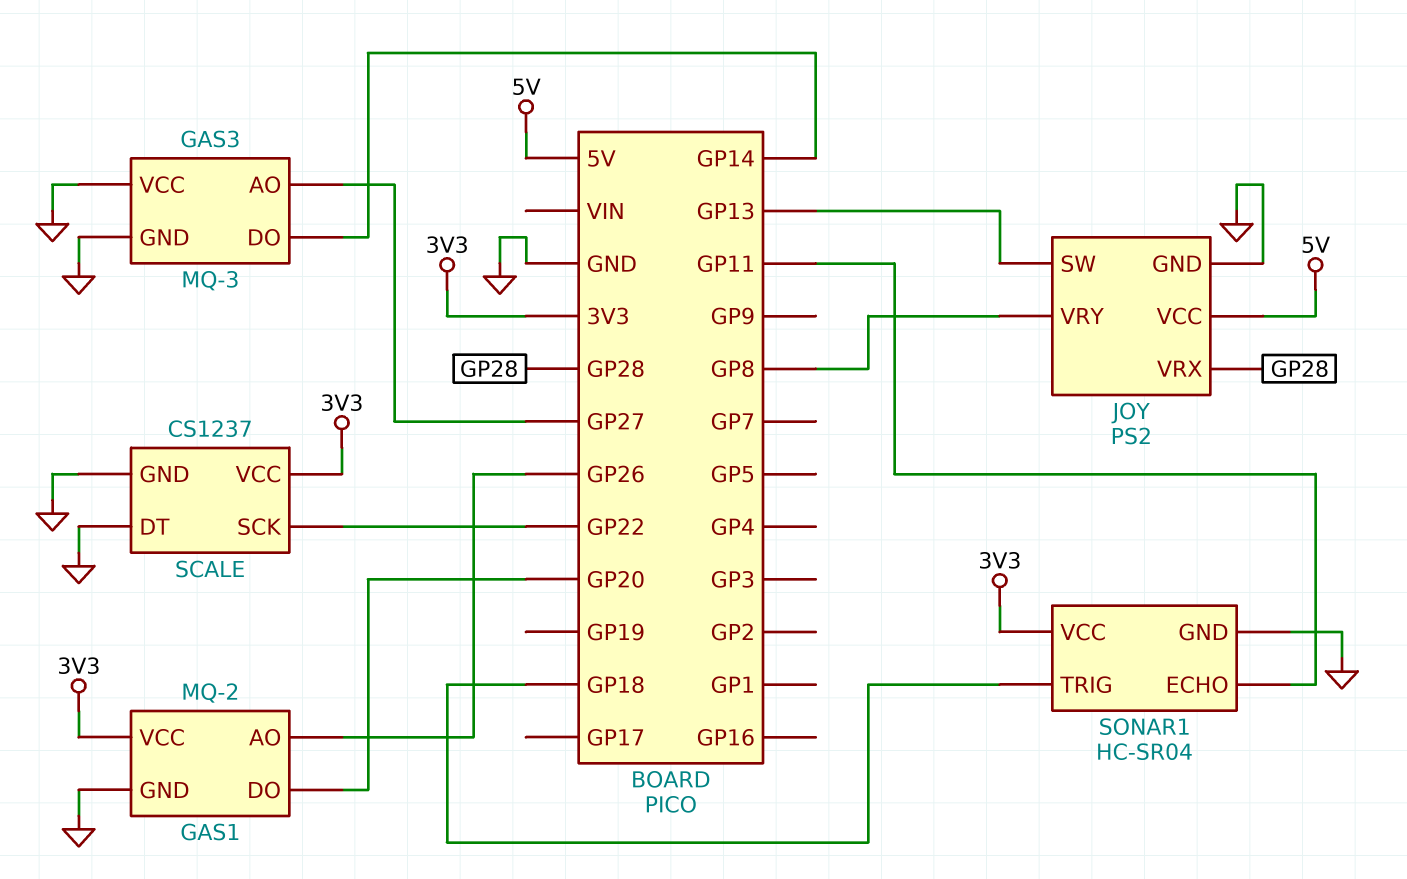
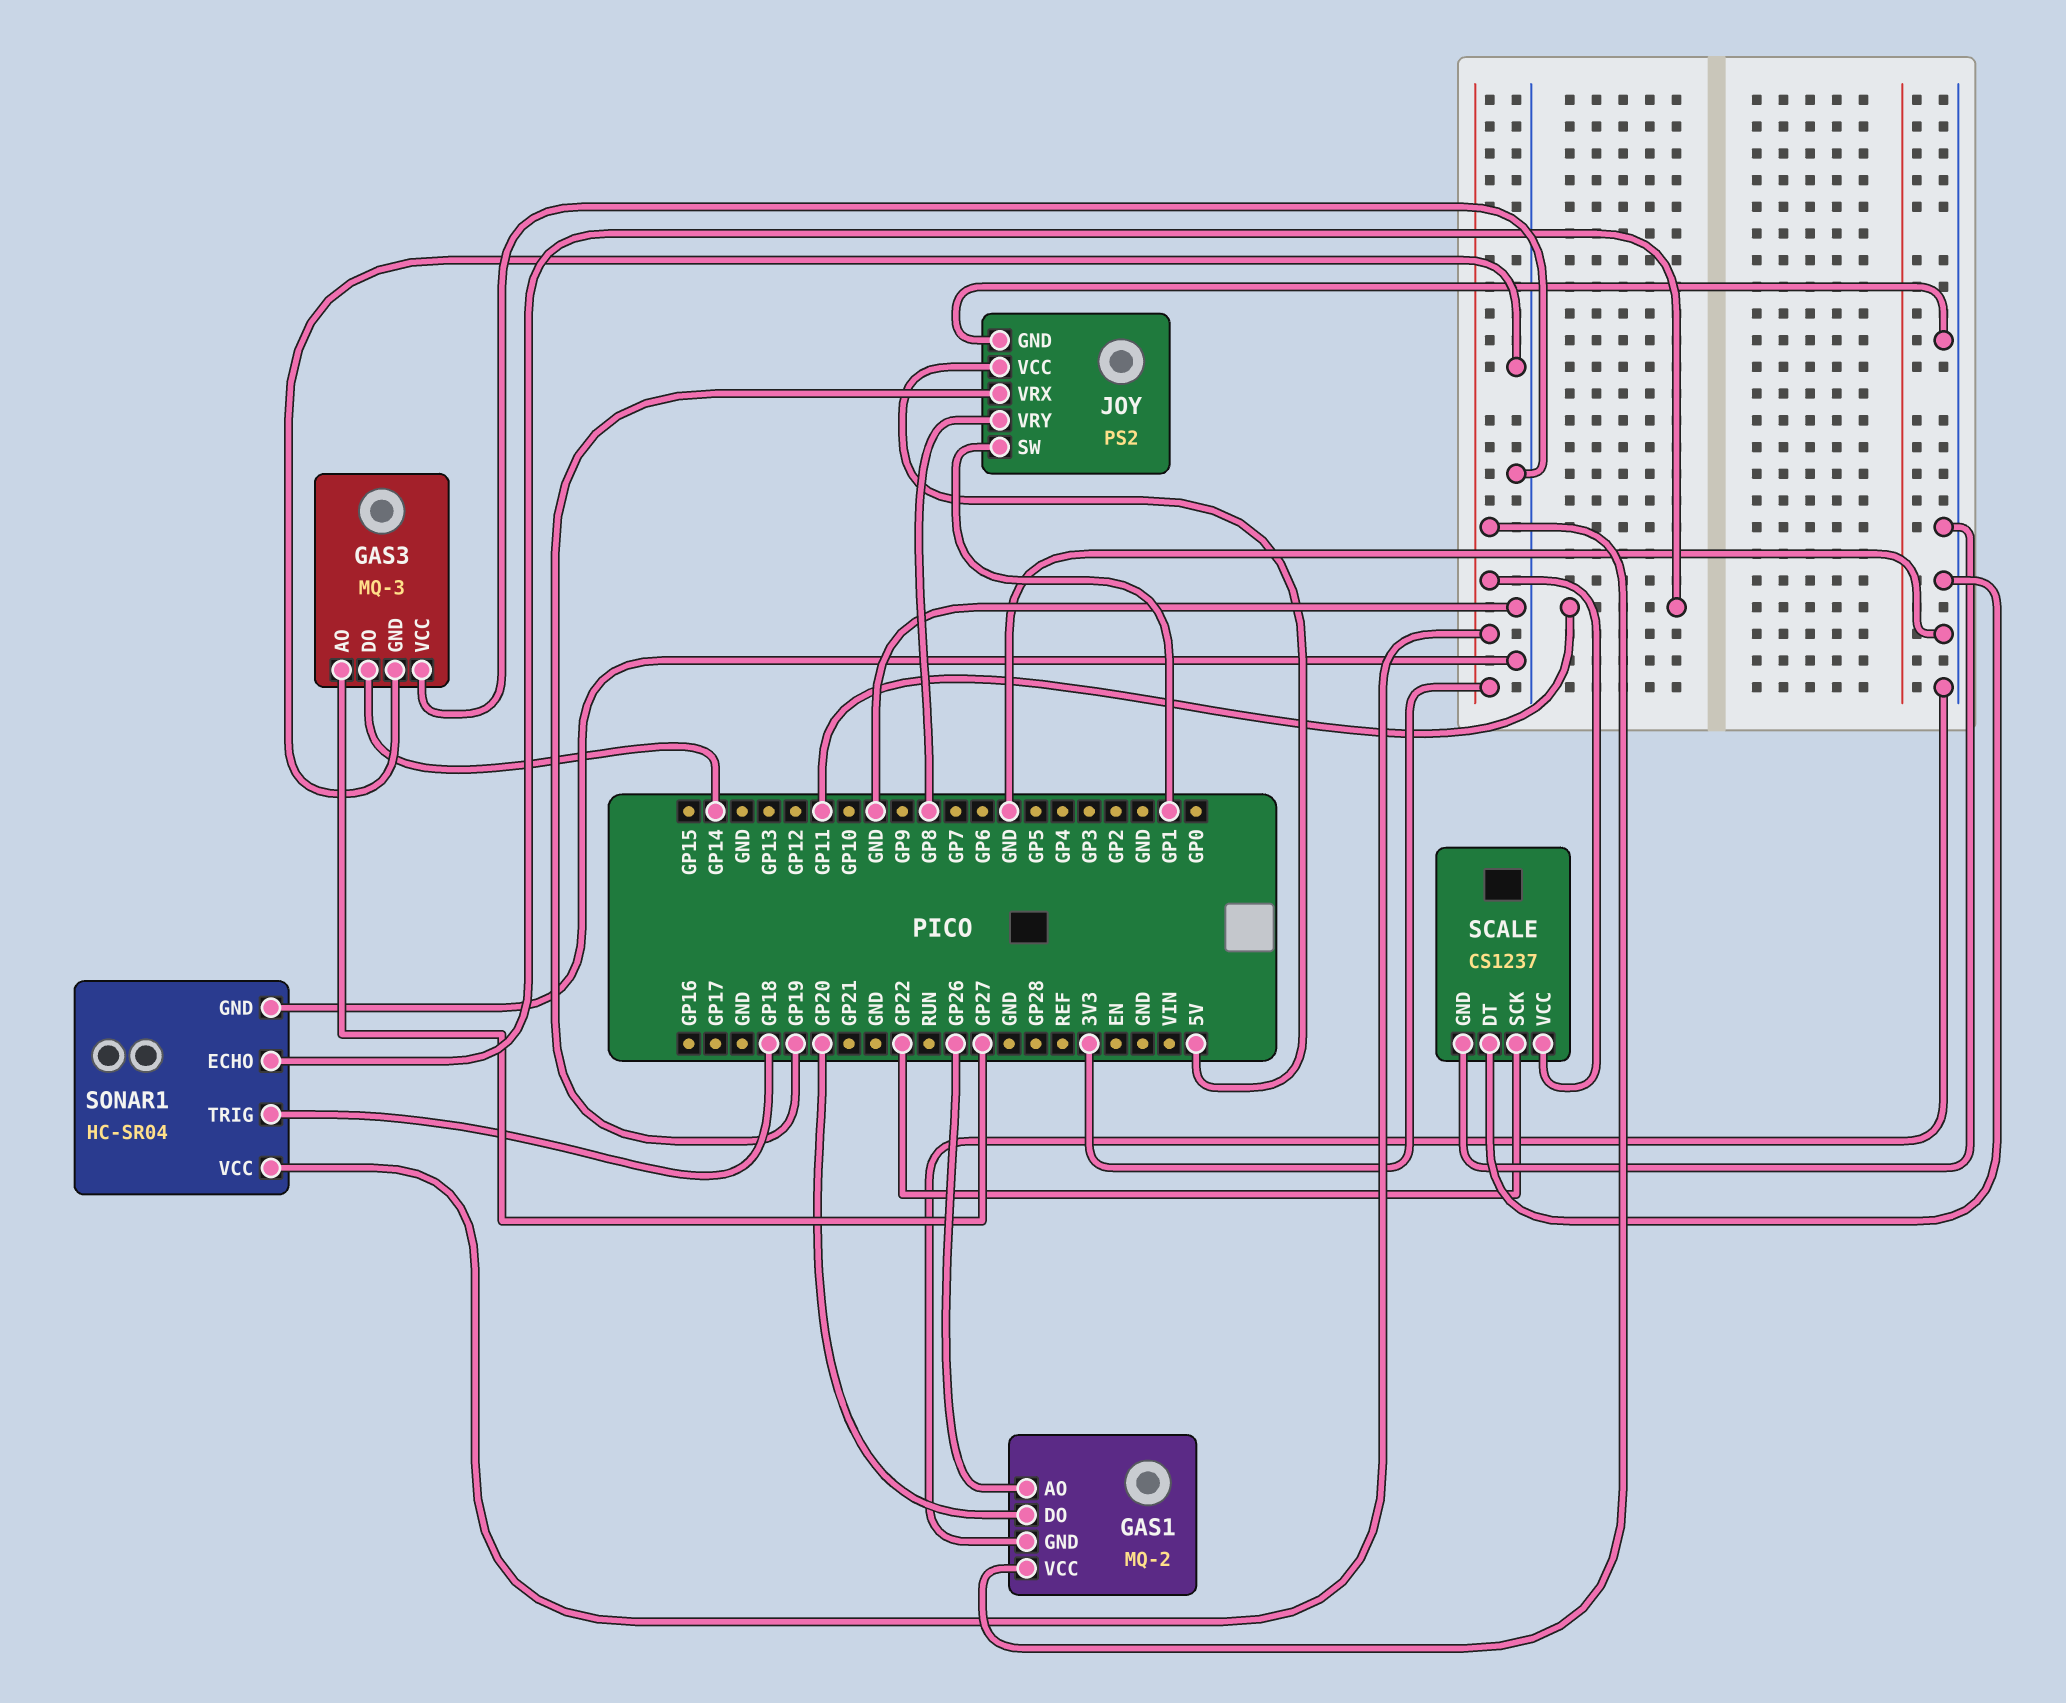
JOY pin SW: GP13 -> GP1
JOY pin VRX: GP28 -> GP19

